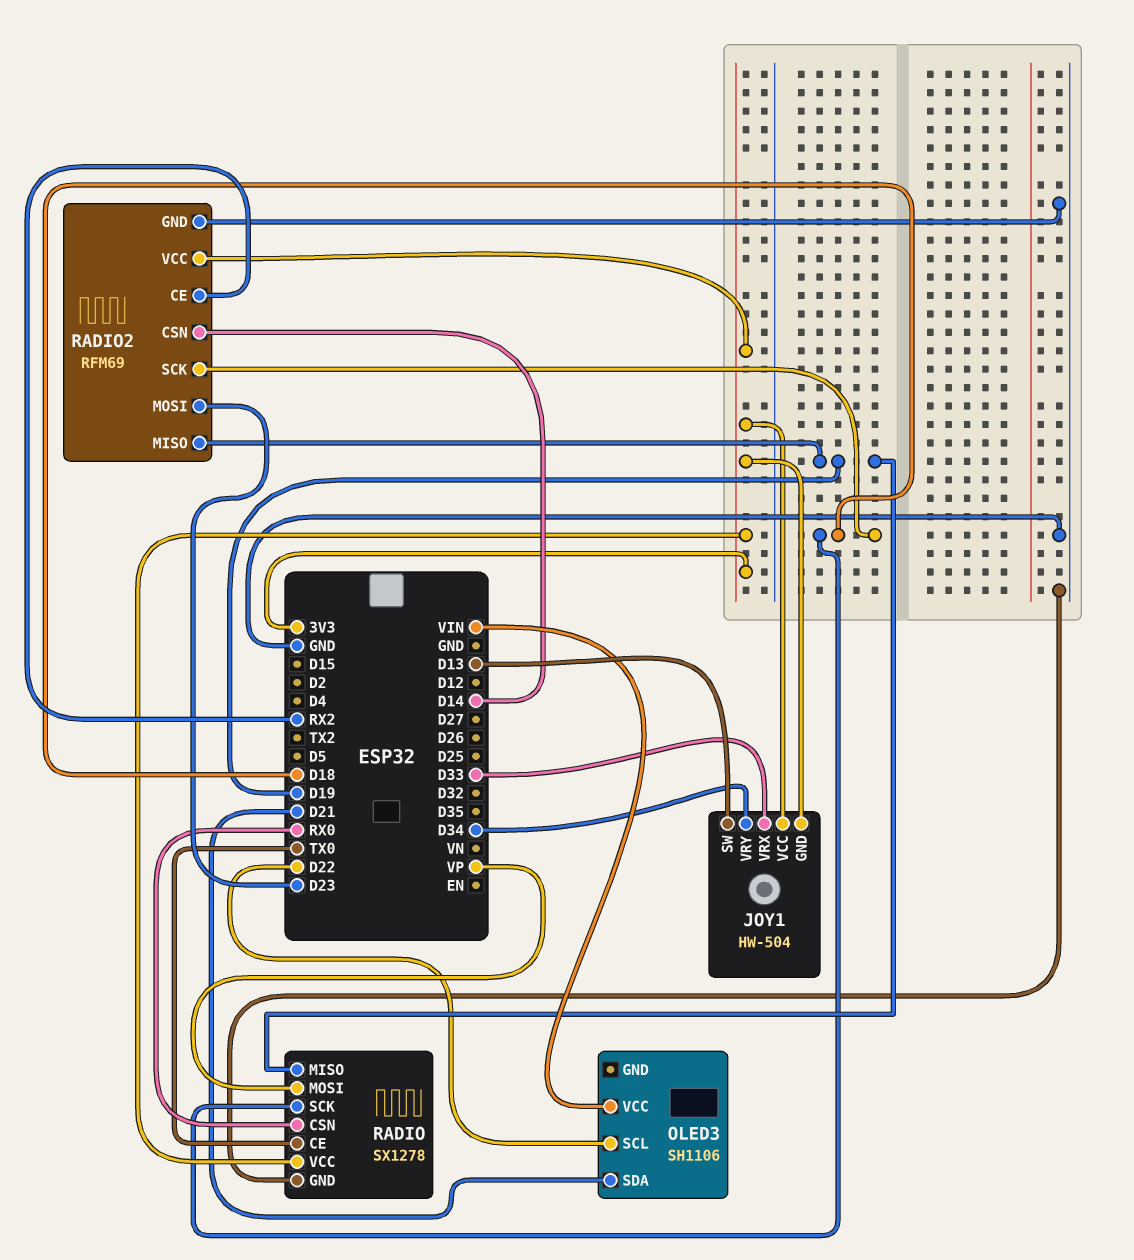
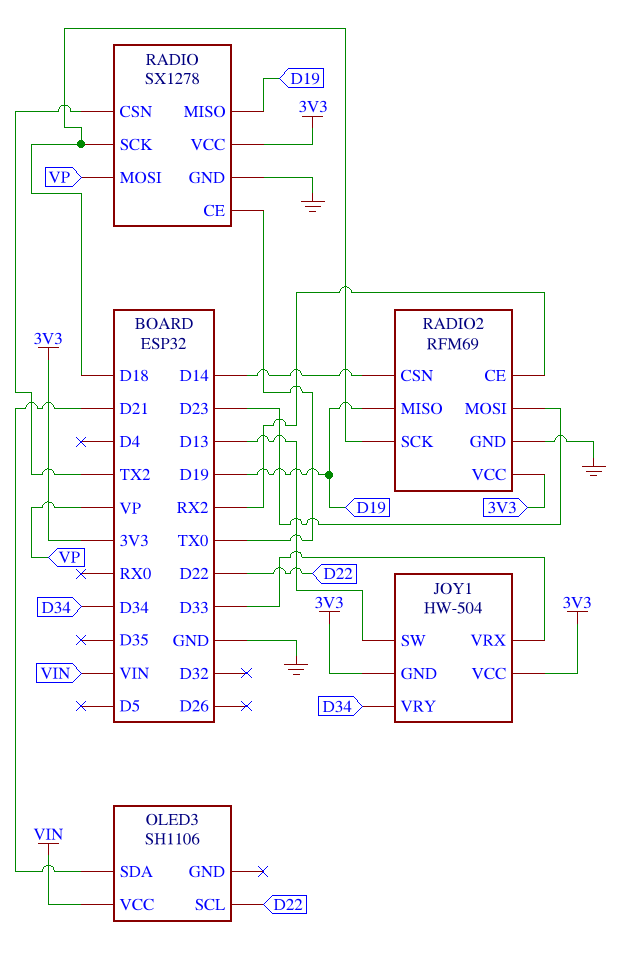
RADIO pin CSN: RX0 -> TX2

